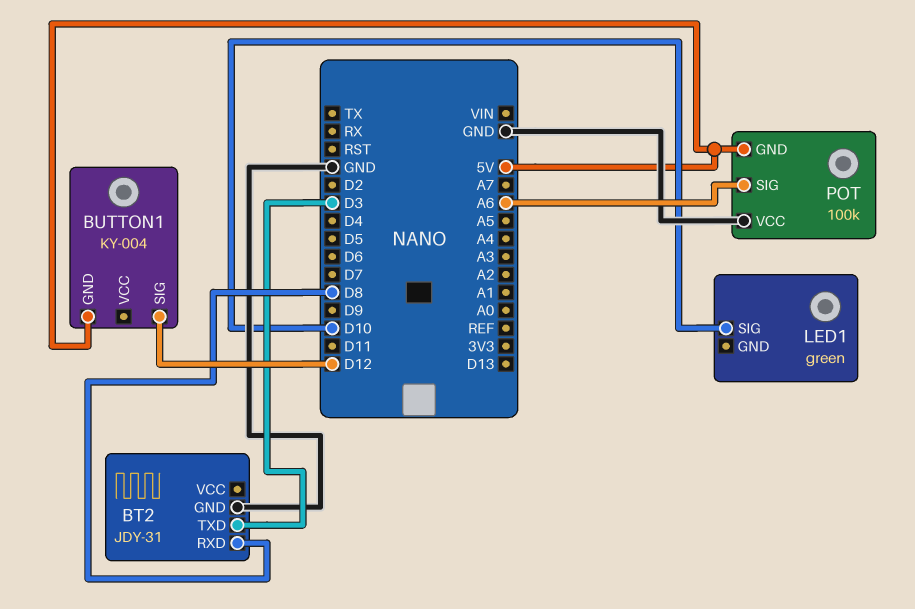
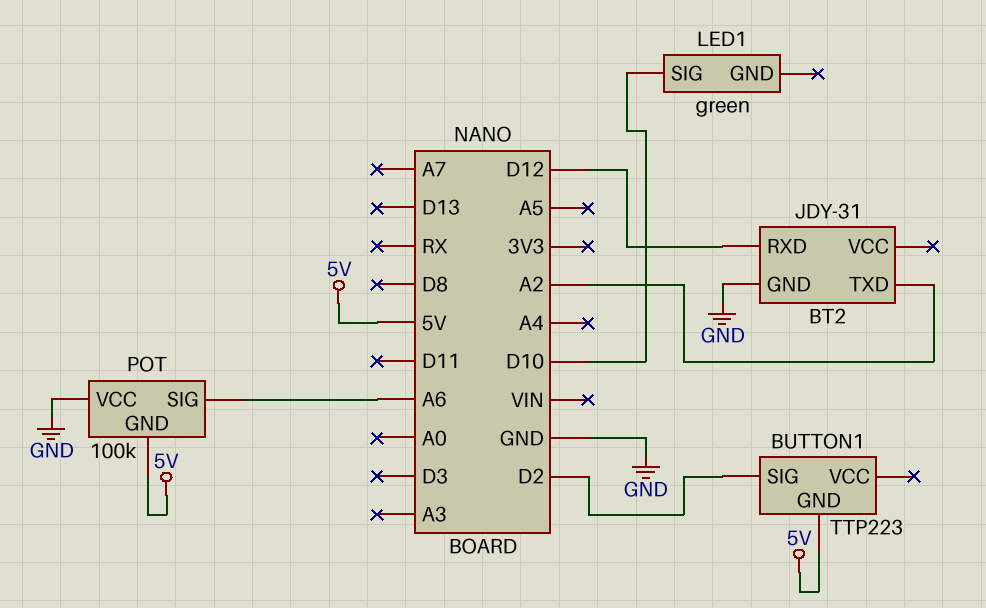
BT2 pin RXD: D8 -> D12
BT2 pin TXD: D3 -> A2
BUTTON1: KY-004 -> TTP223
BUTTON1 pin SIG: D12 -> D2

